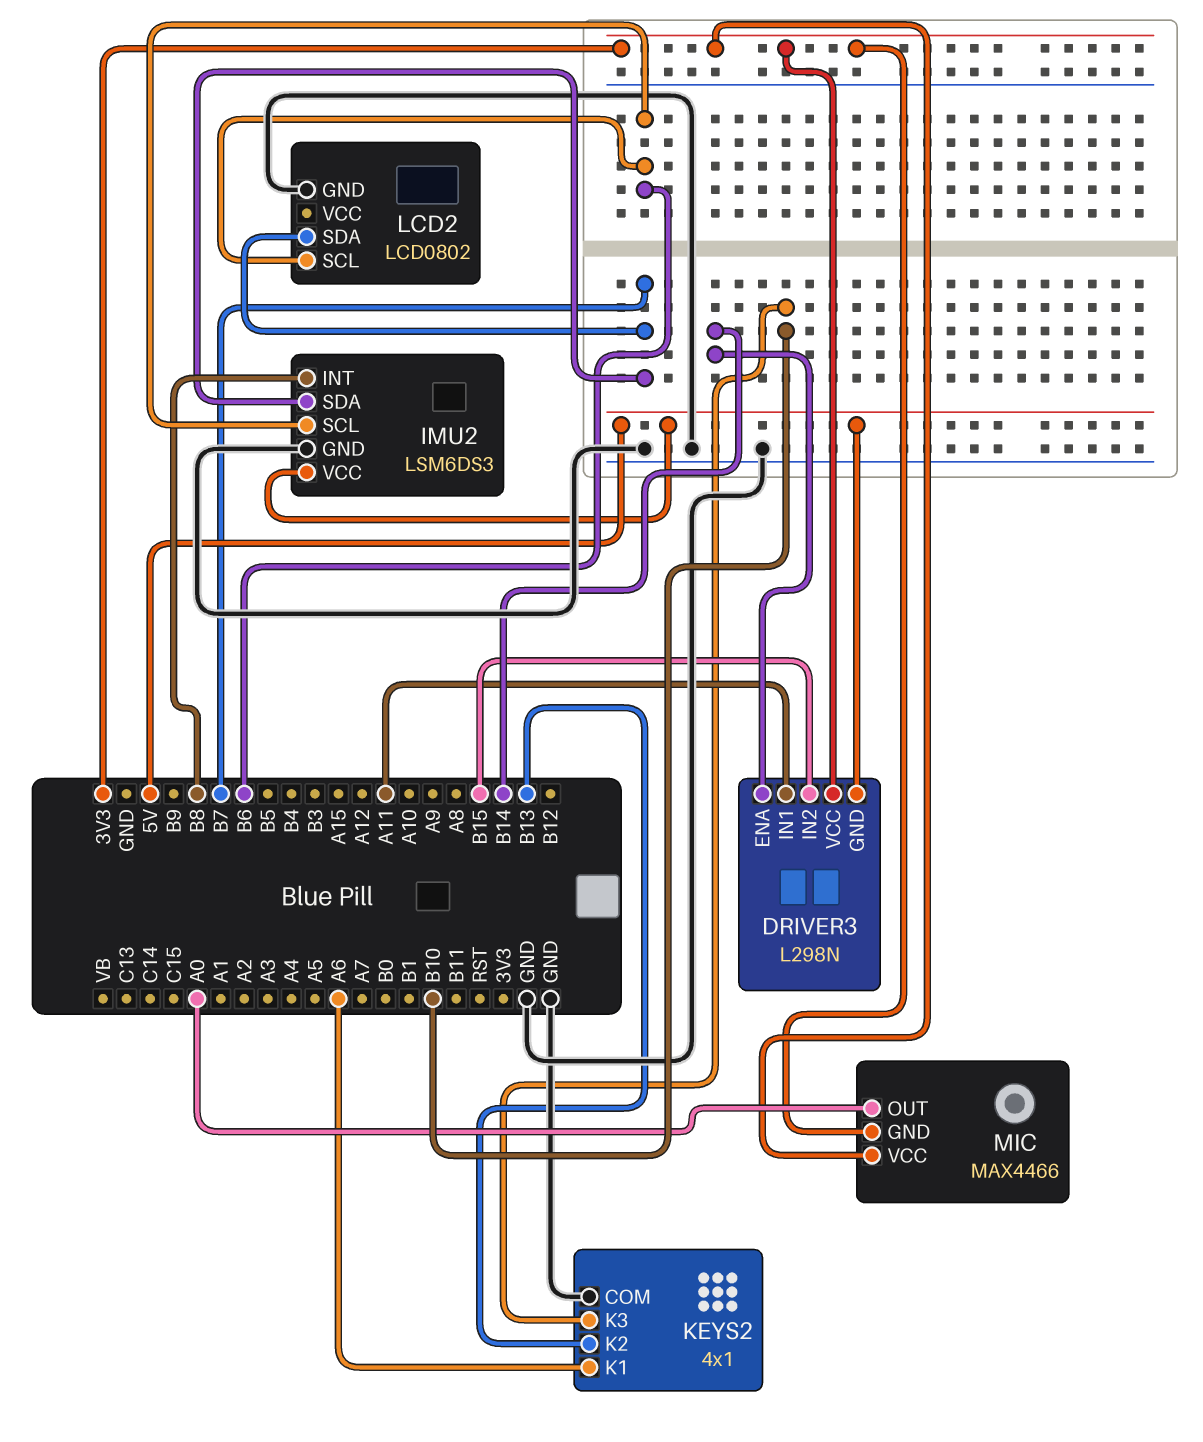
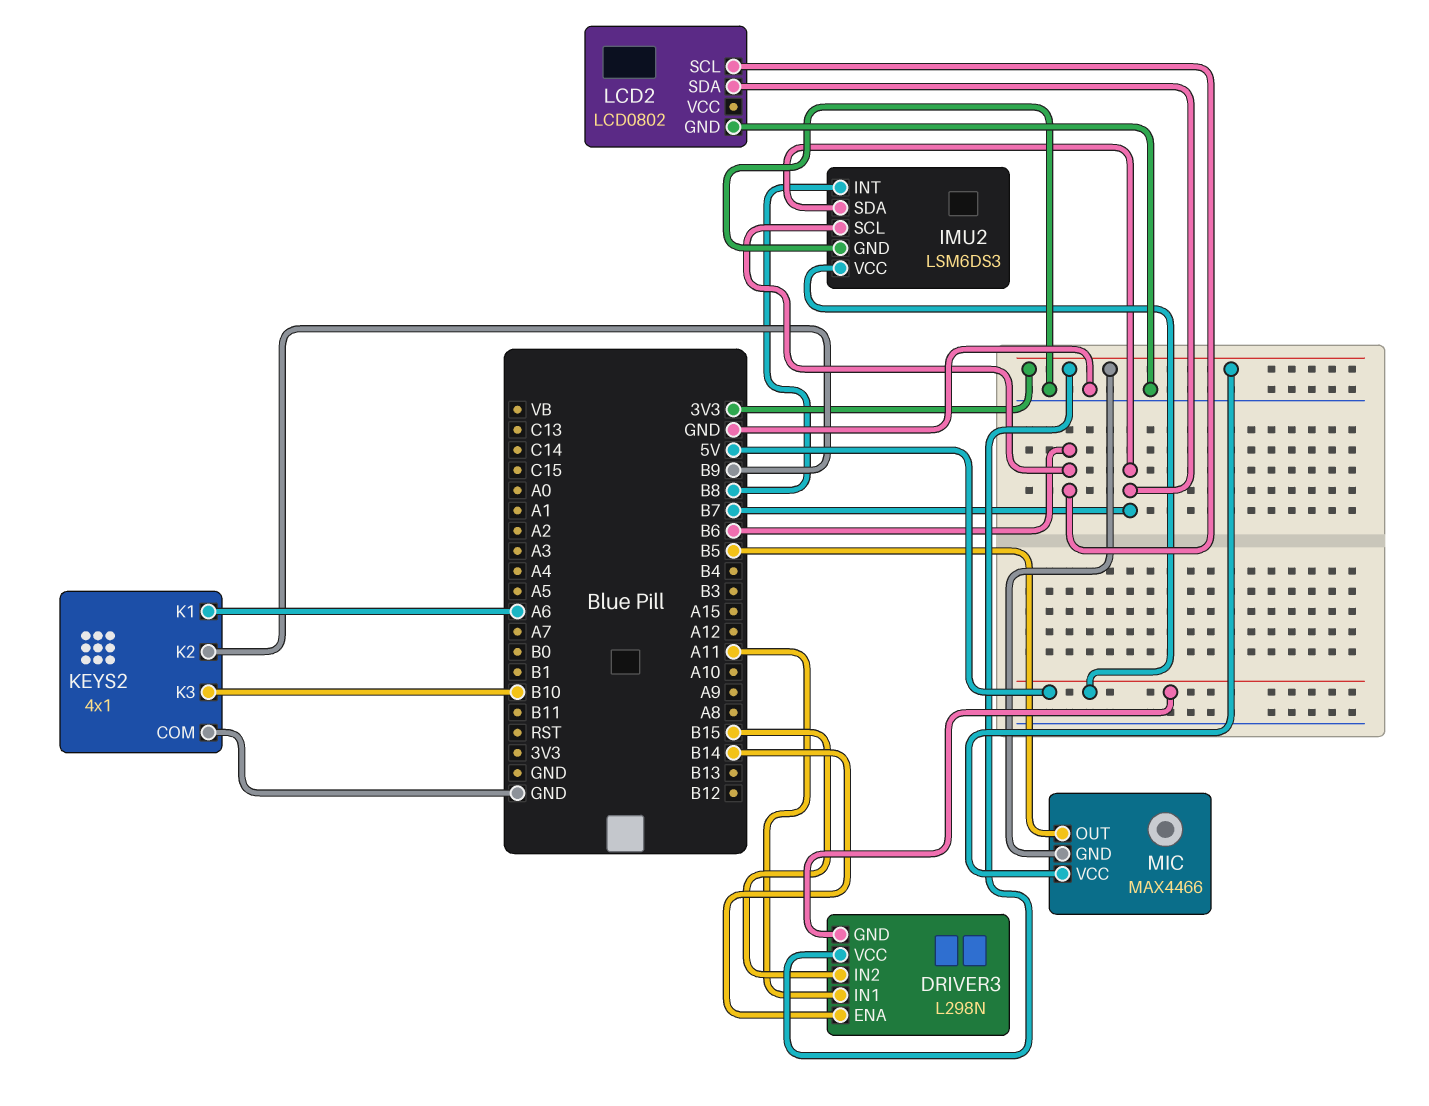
KEYS2 pin K2: B13 -> B9
MIC pin OUT: A0 -> B5

